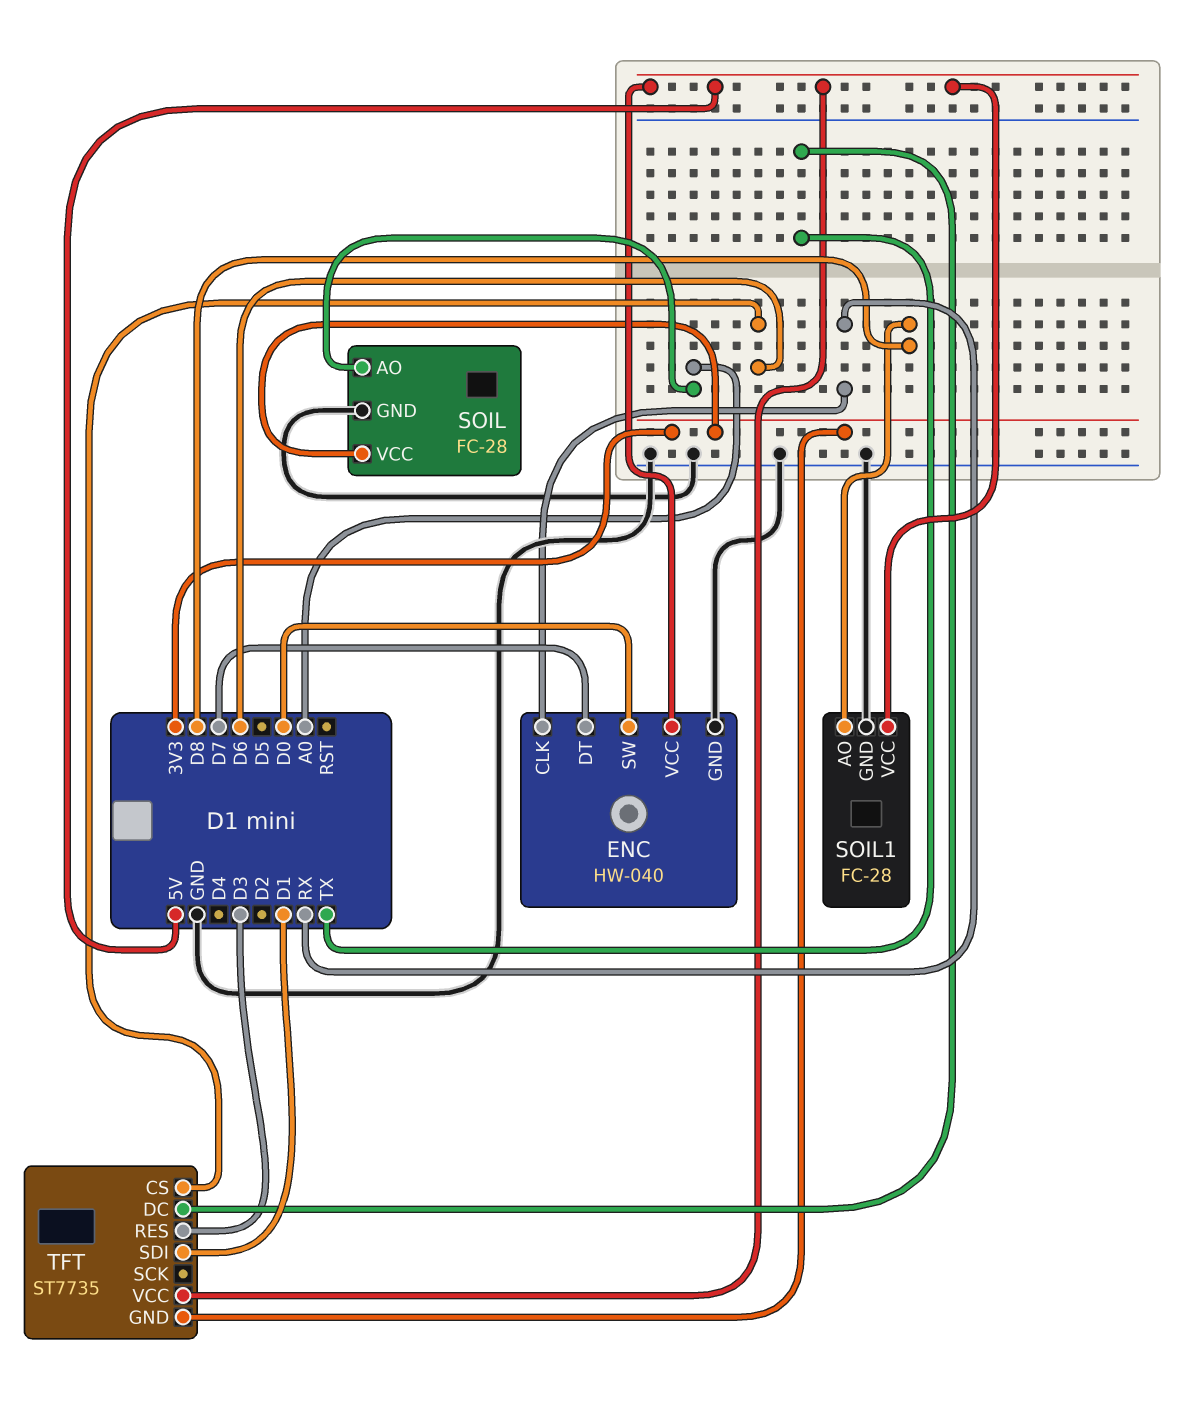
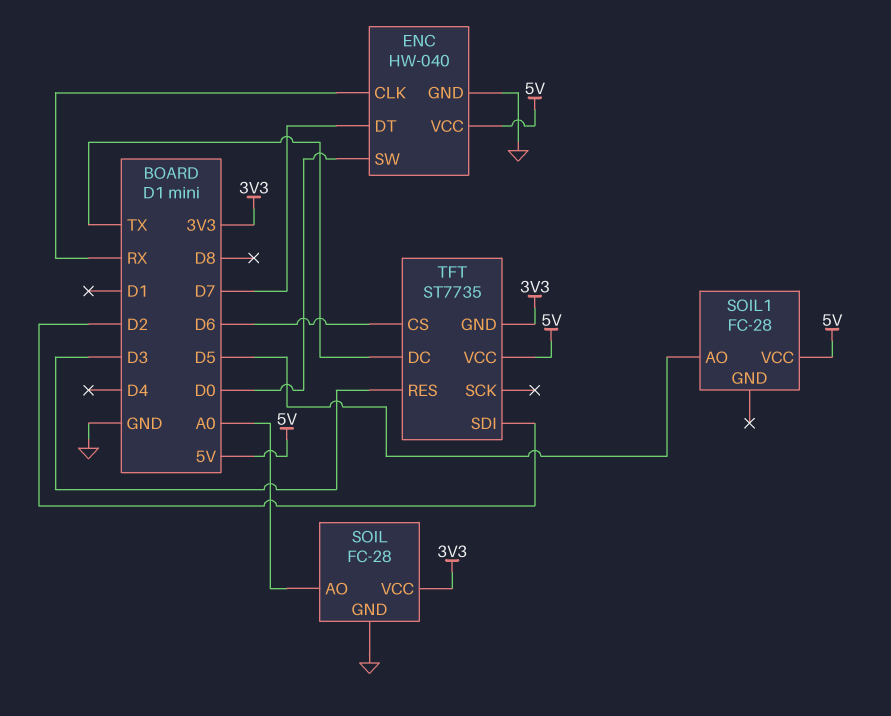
SOIL1 pin AO: D8 -> D5
SOIL1 pin GND: GND -> none
TFT pin SDI: D1 -> D2

